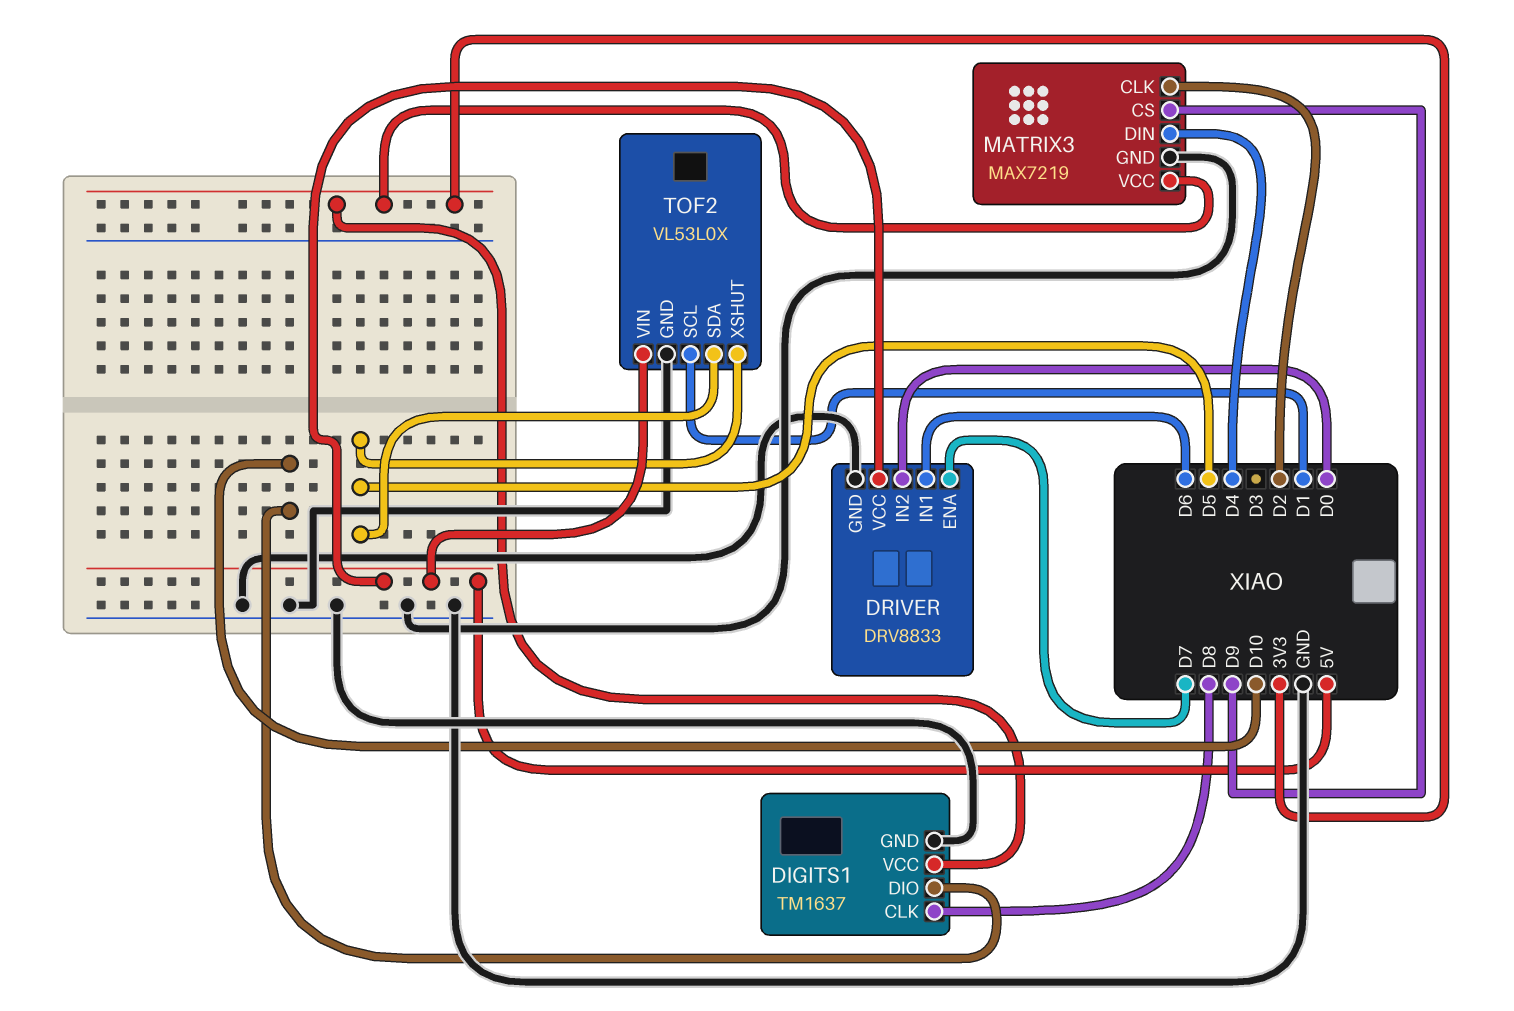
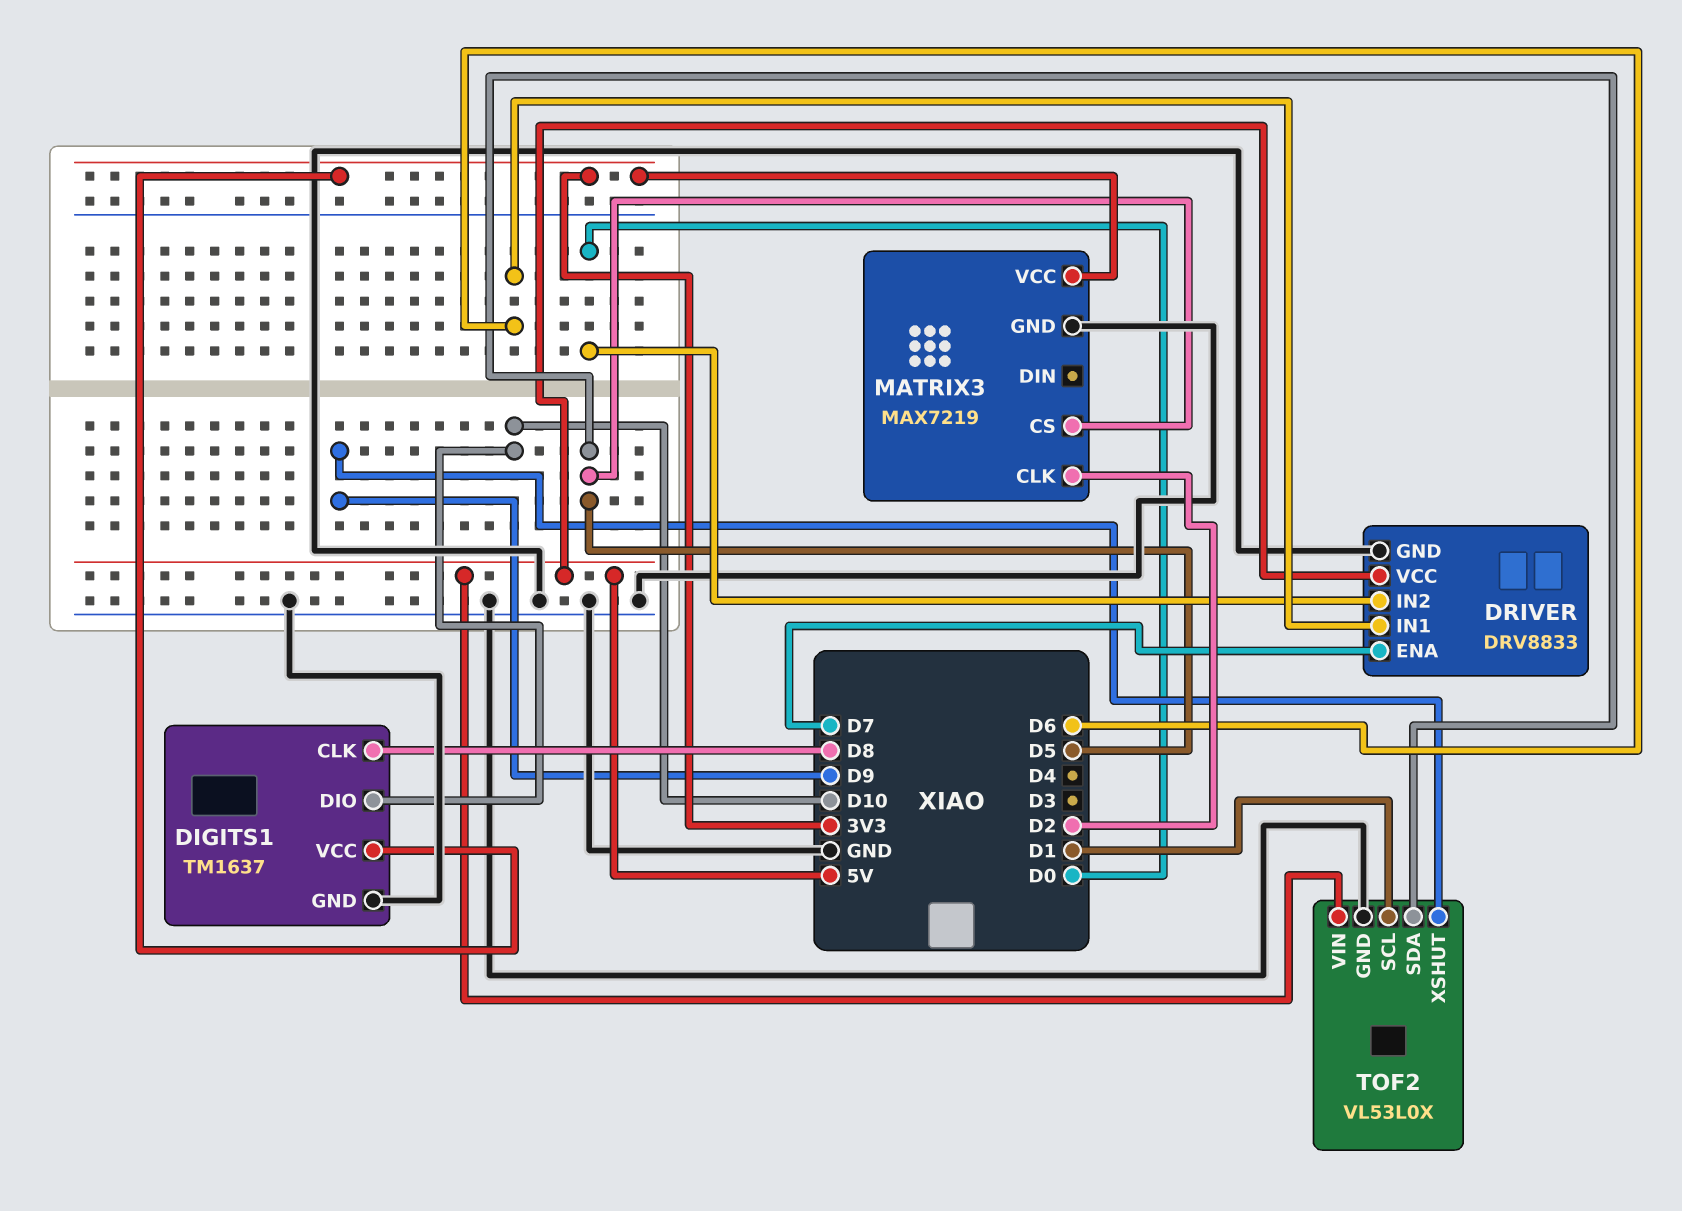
MATRIX3 pin CS: D9 -> D5
MATRIX3 pin DIN: D4 -> none
TOF2 pin XSHUT: D5 -> D9

